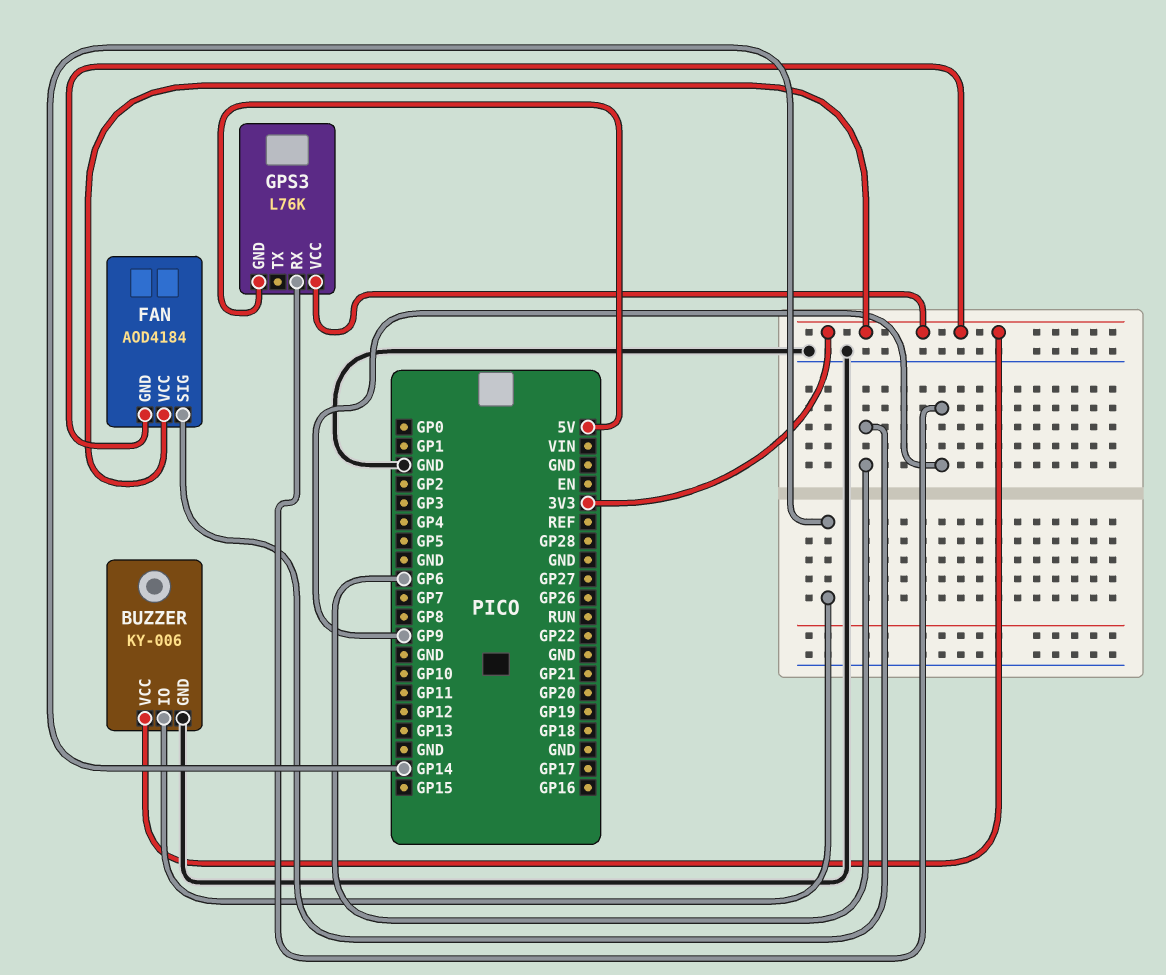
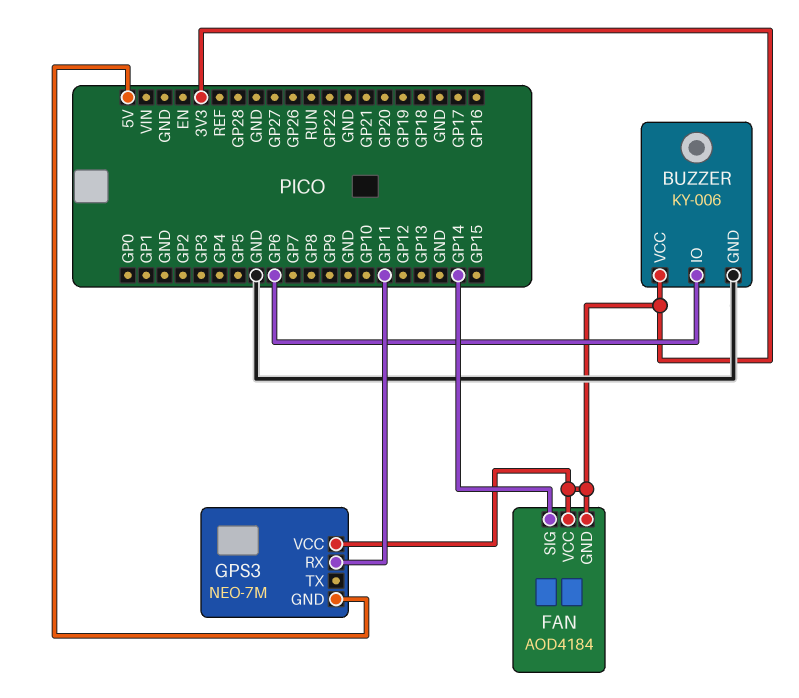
BUZZER pin IO: GP14 -> GP6
FAN pin SIG: GP6 -> GP14
GPS3: L76K -> NEO-7M
GPS3 pin RX: GP9 -> GP11

